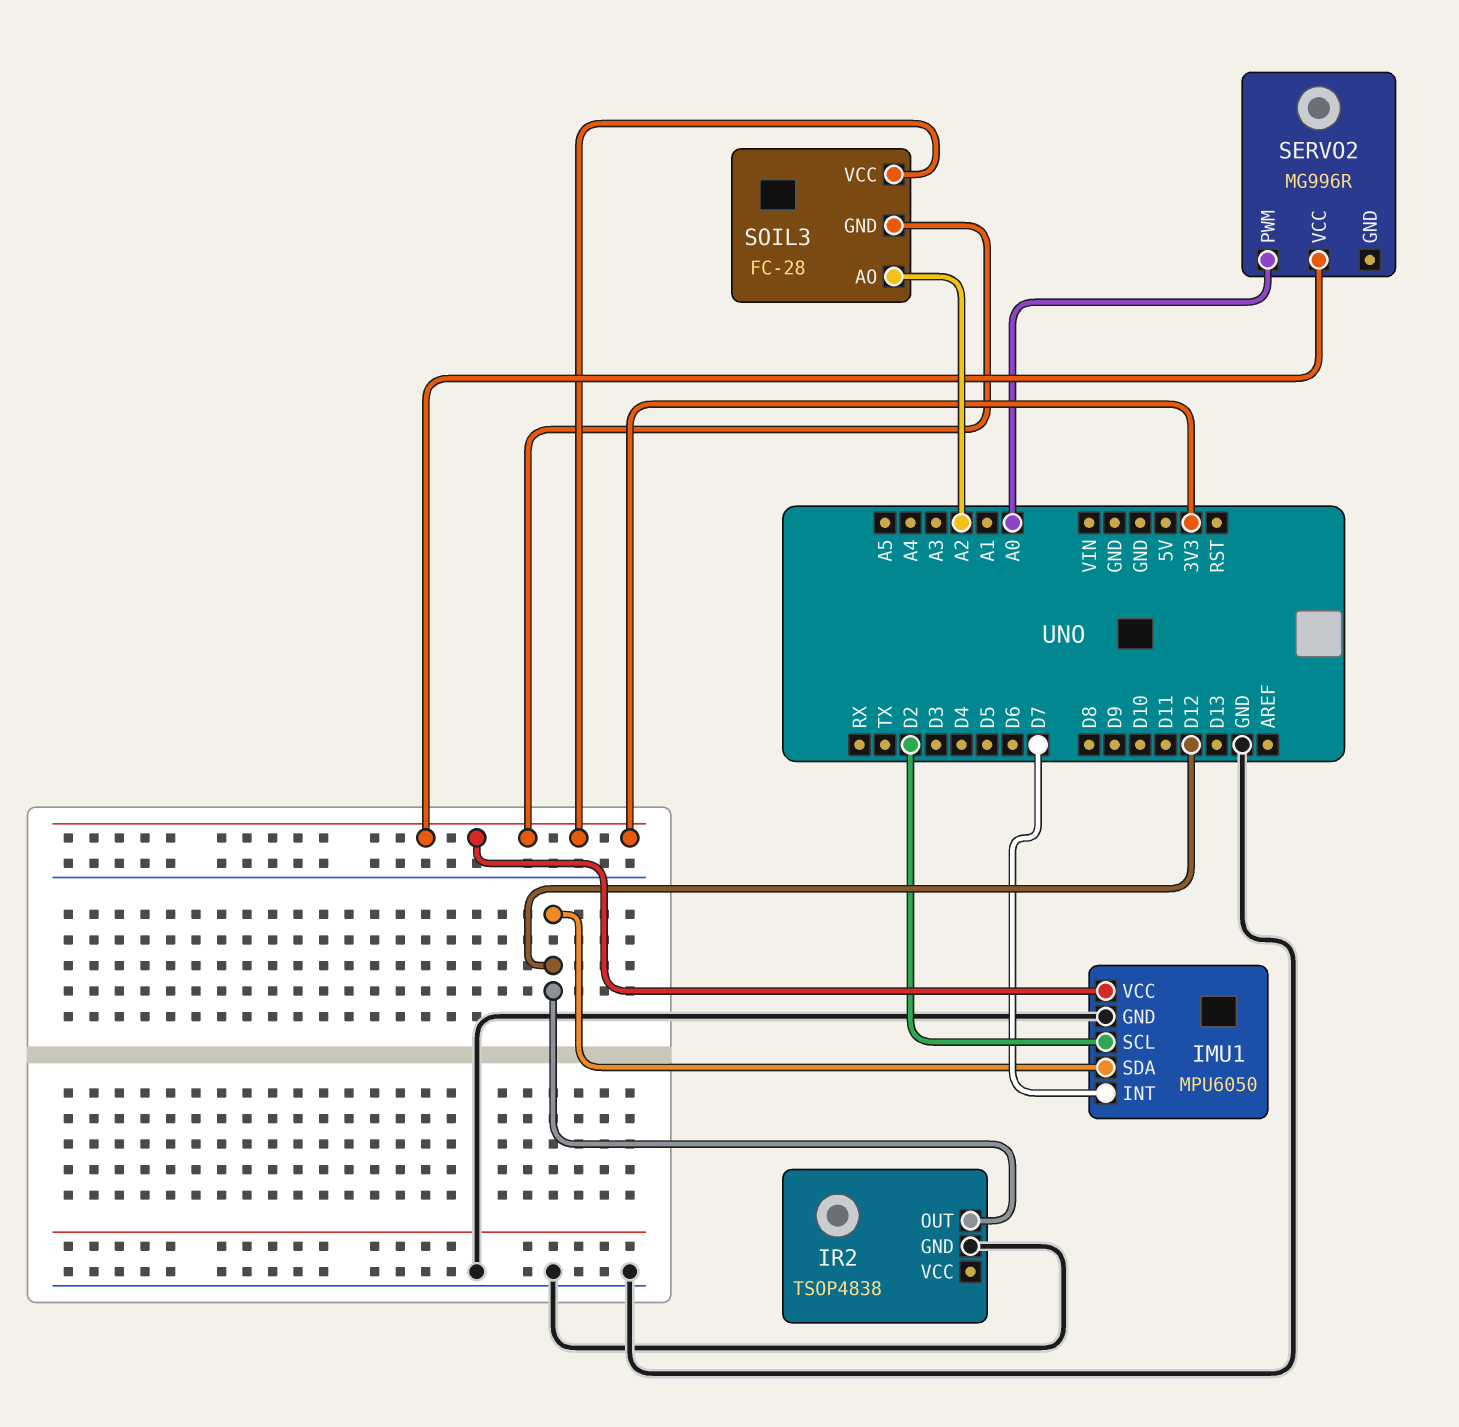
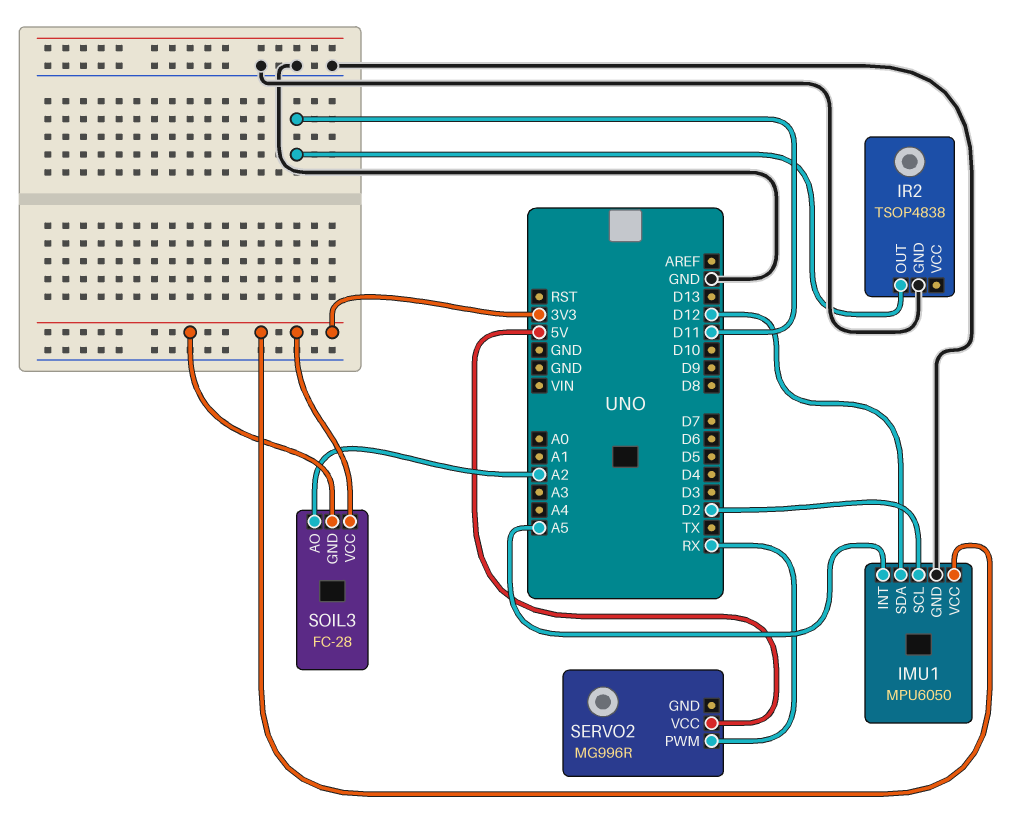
IMU1 pin INT: D7 -> A5
IR2 pin OUT: D12 -> D11
SERVO2 pin PWM: A0 -> RX
SERVO2 pin VCC: 3V3 -> 5V

